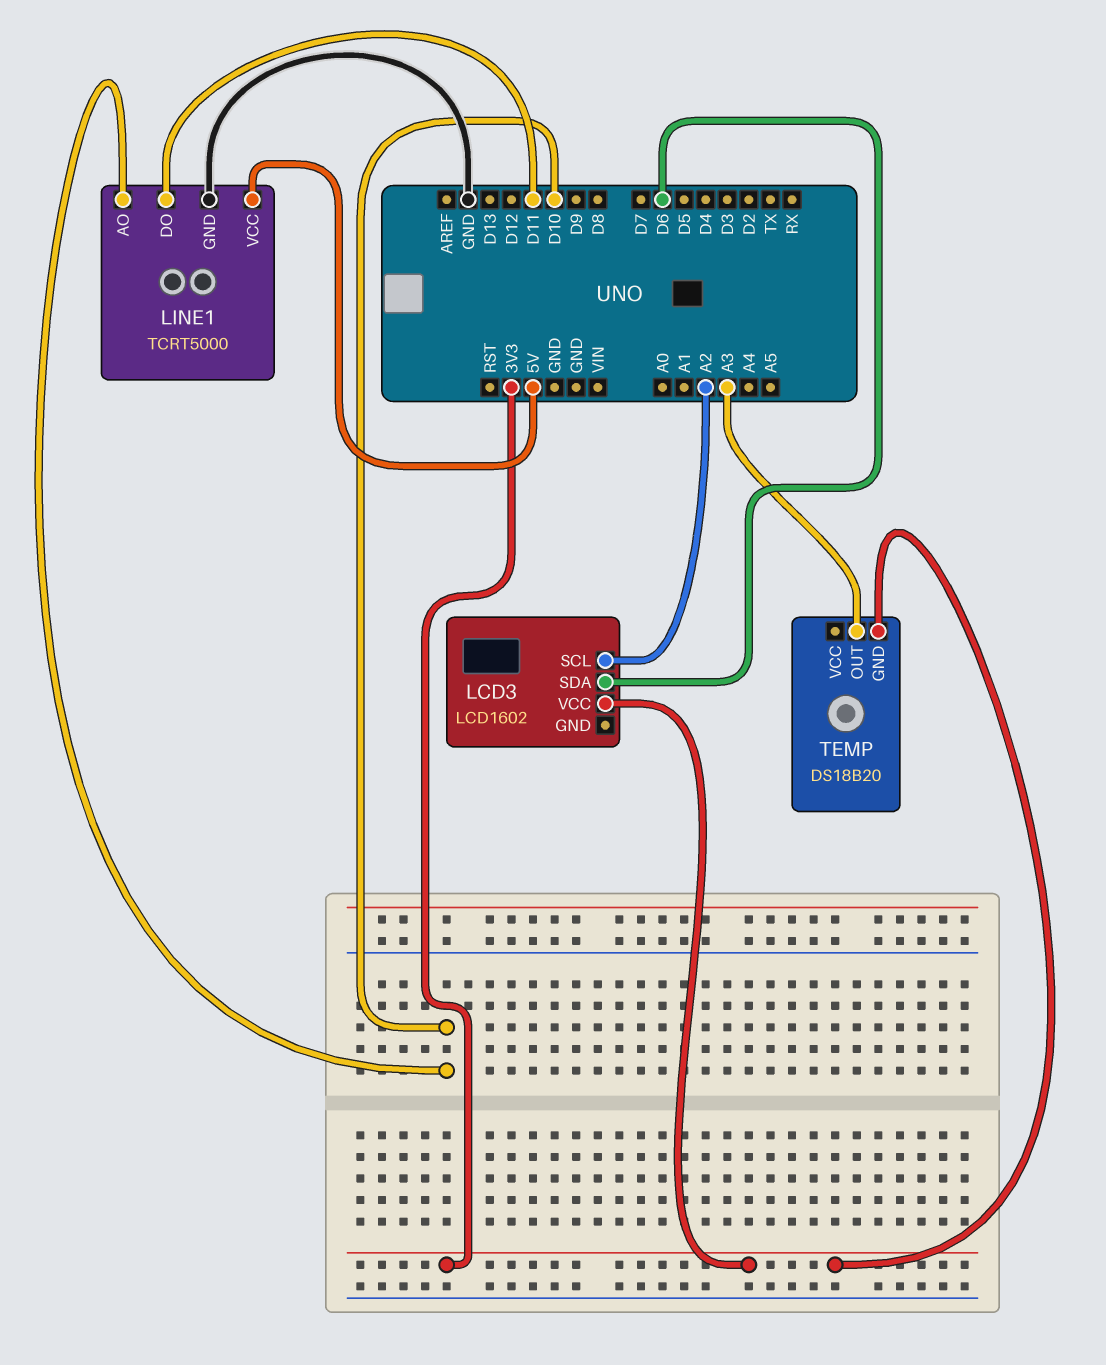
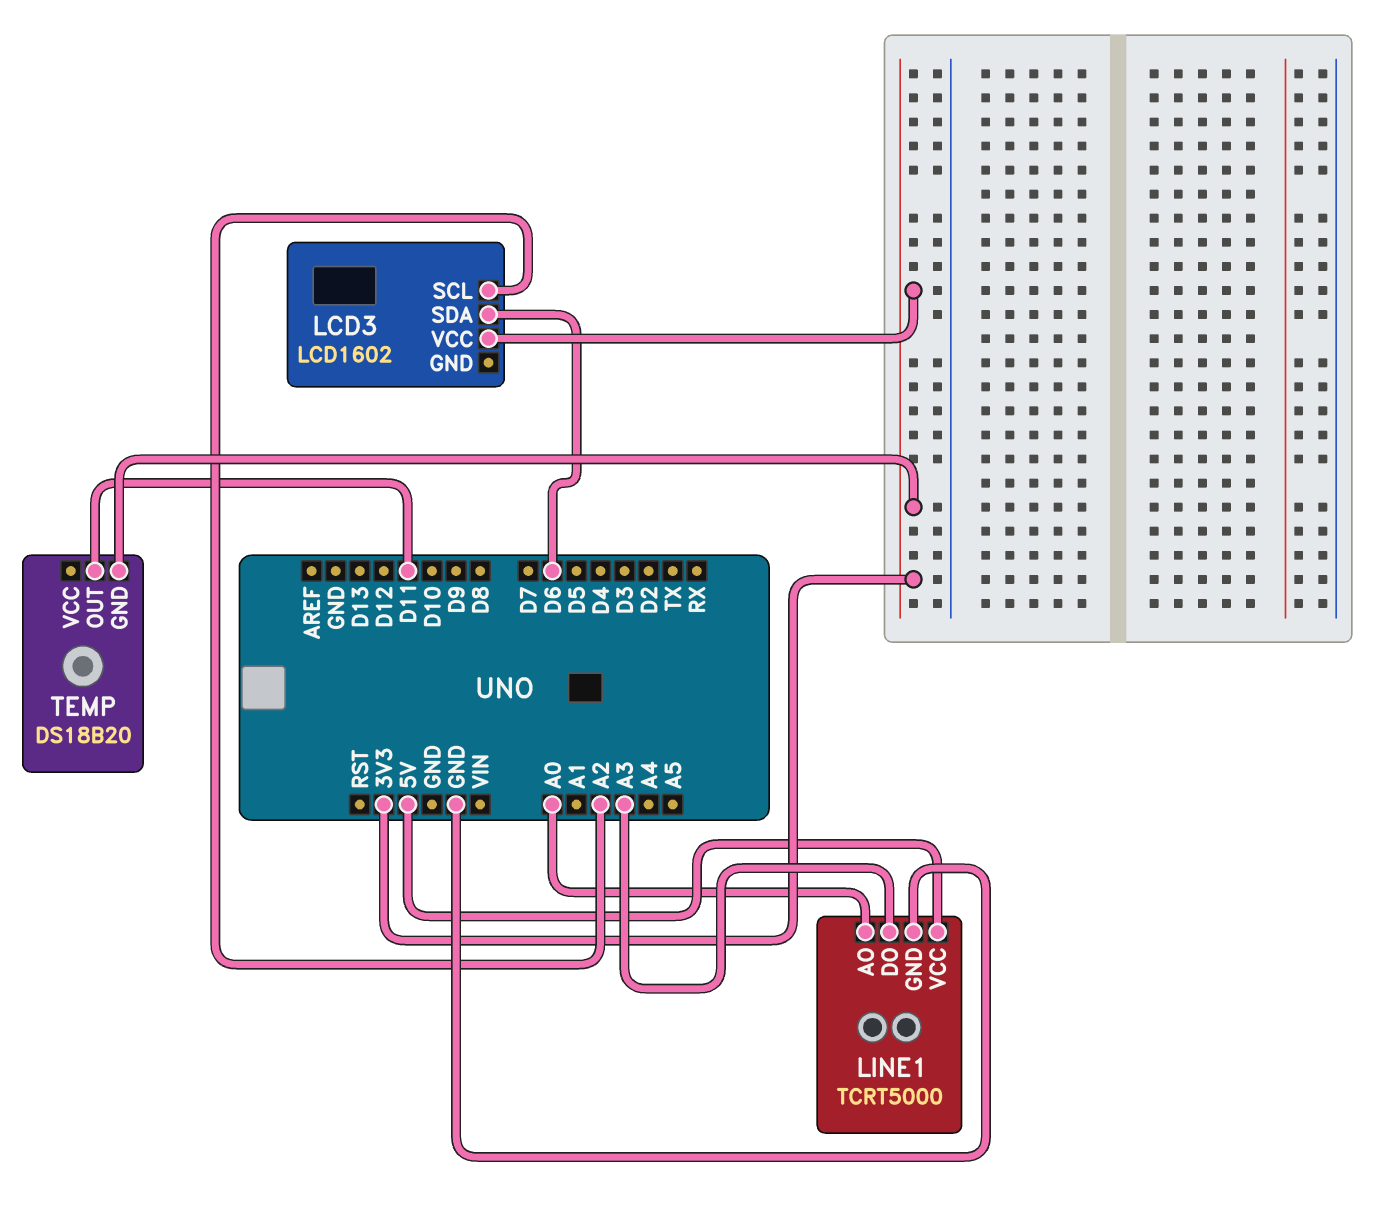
LINE1 pin AO: D10 -> A0
LINE1 pin DO: D11 -> A3
TEMP pin OUT: A3 -> D11

